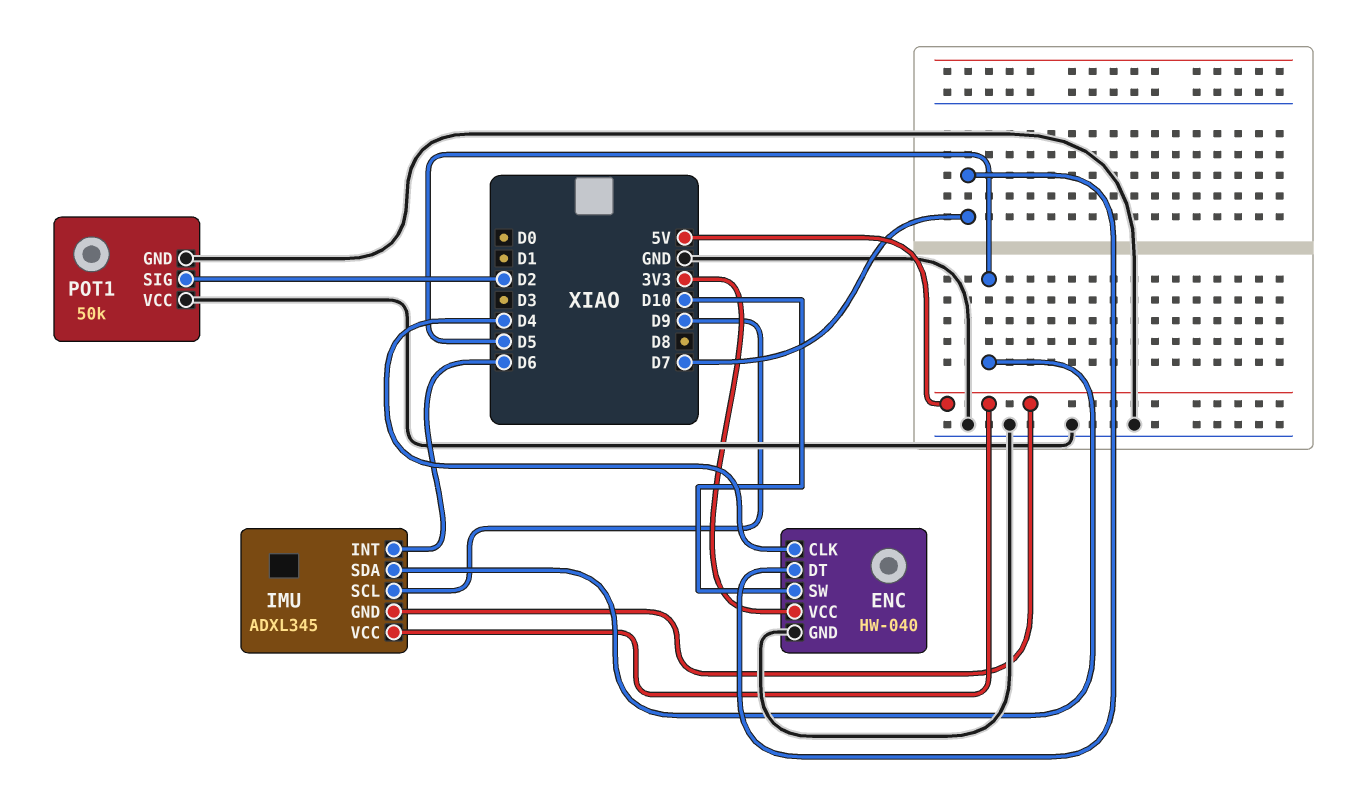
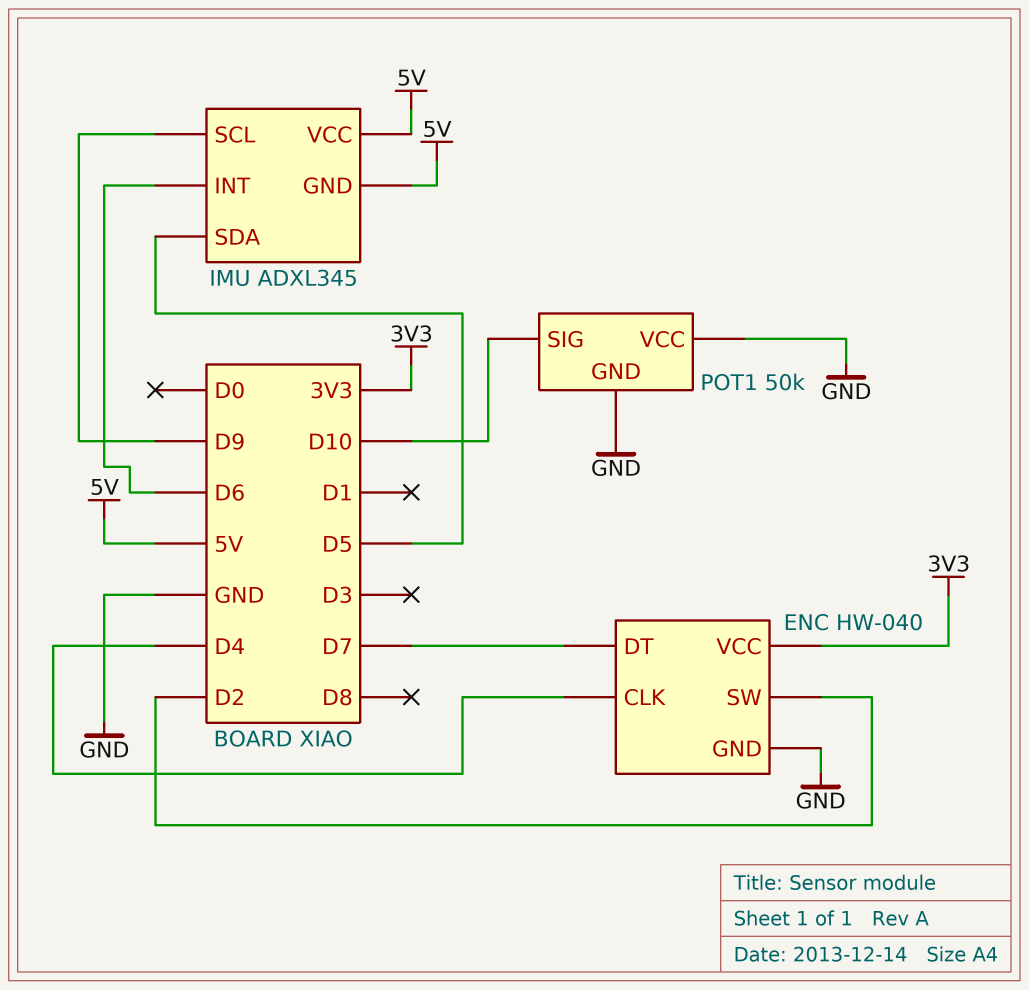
ENC pin SW: D10 -> D2
POT1 pin SIG: D2 -> D10

